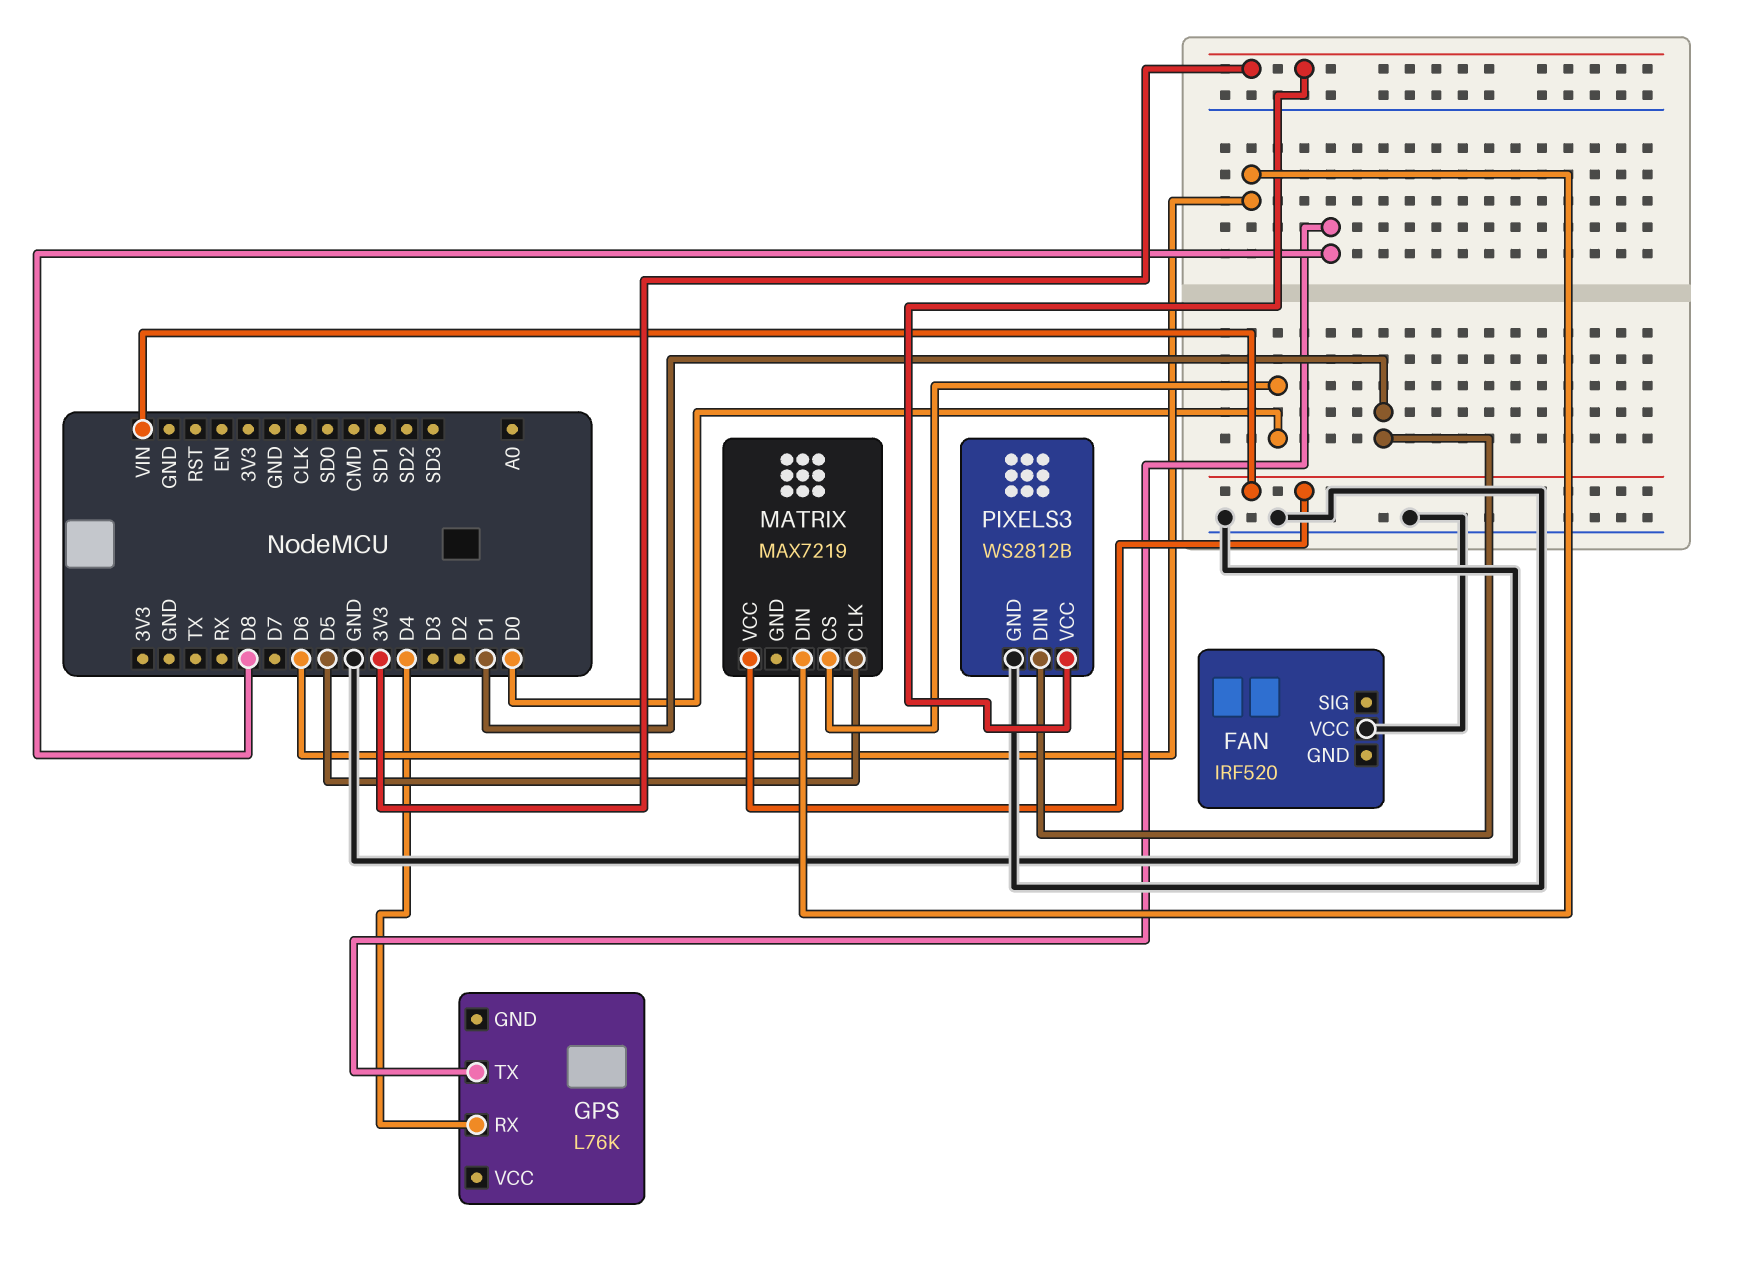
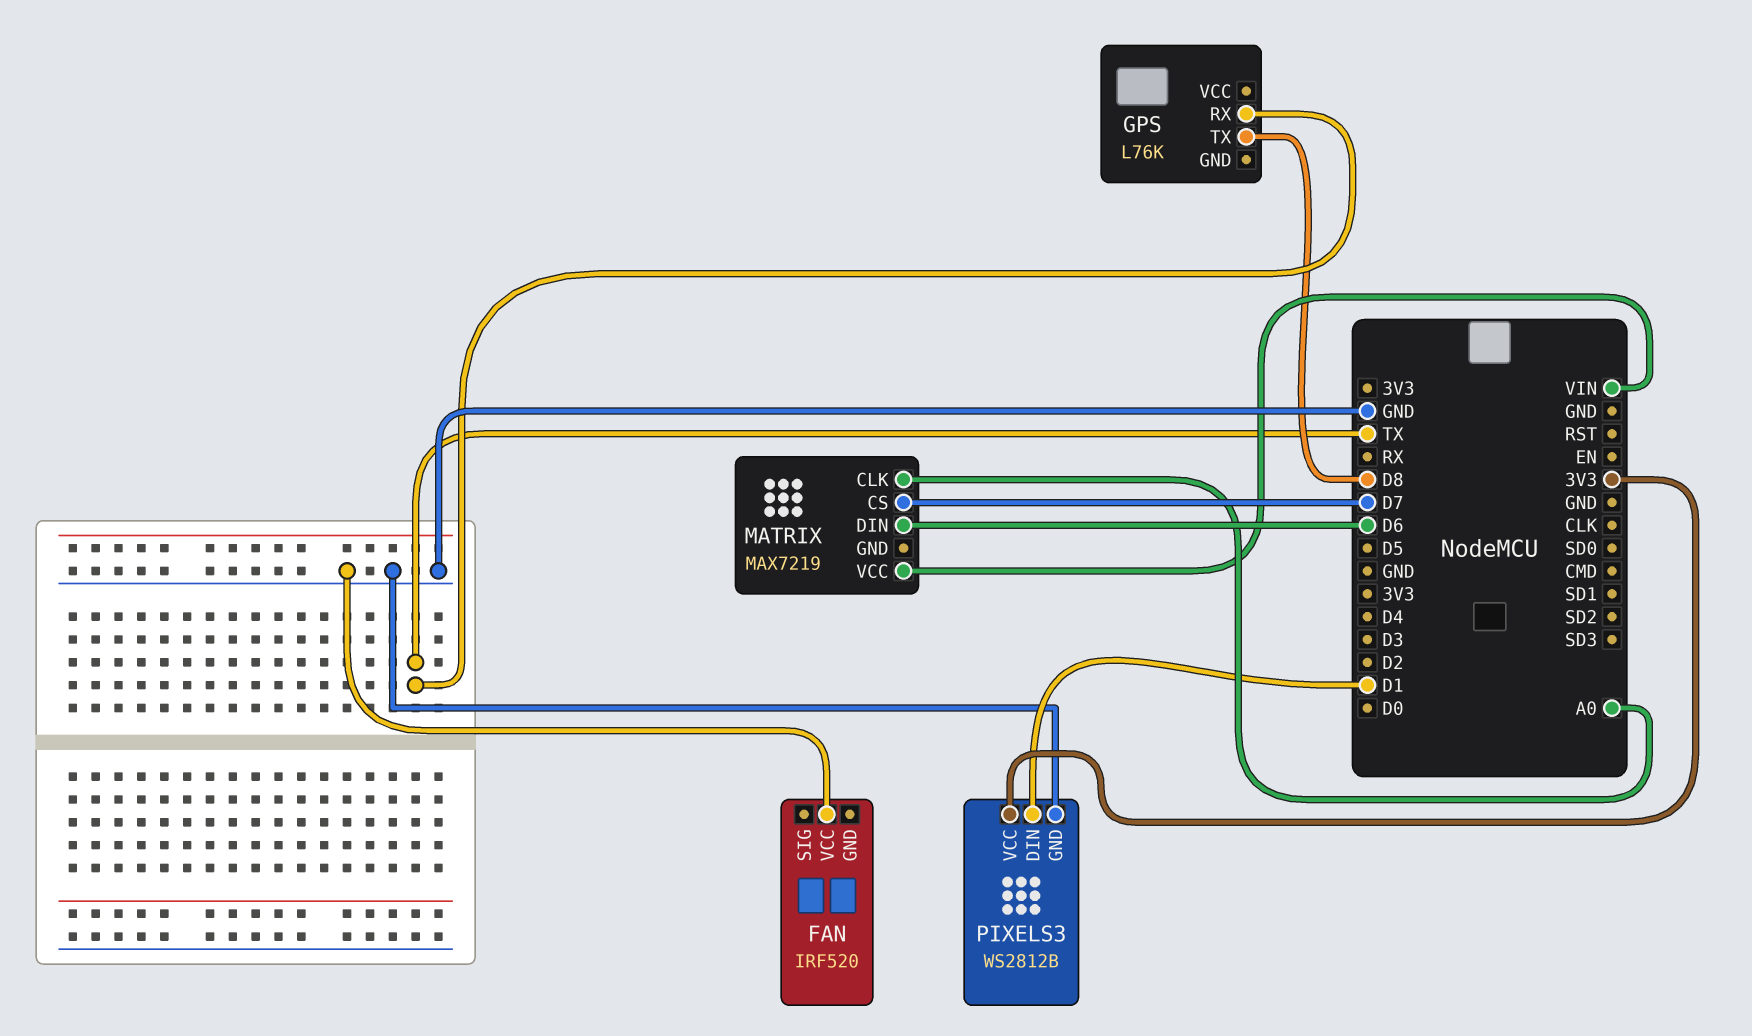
GPS pin RX: D4 -> TX
MATRIX pin CLK: D5 -> A0
MATRIX pin CS: D0 -> D7

